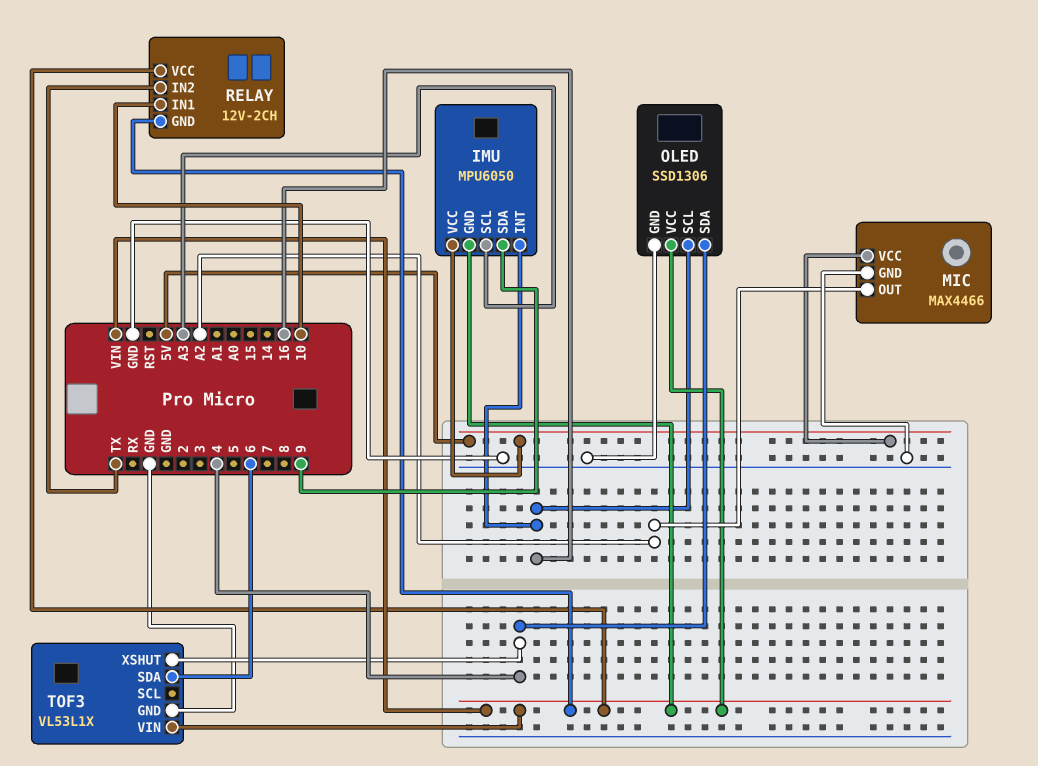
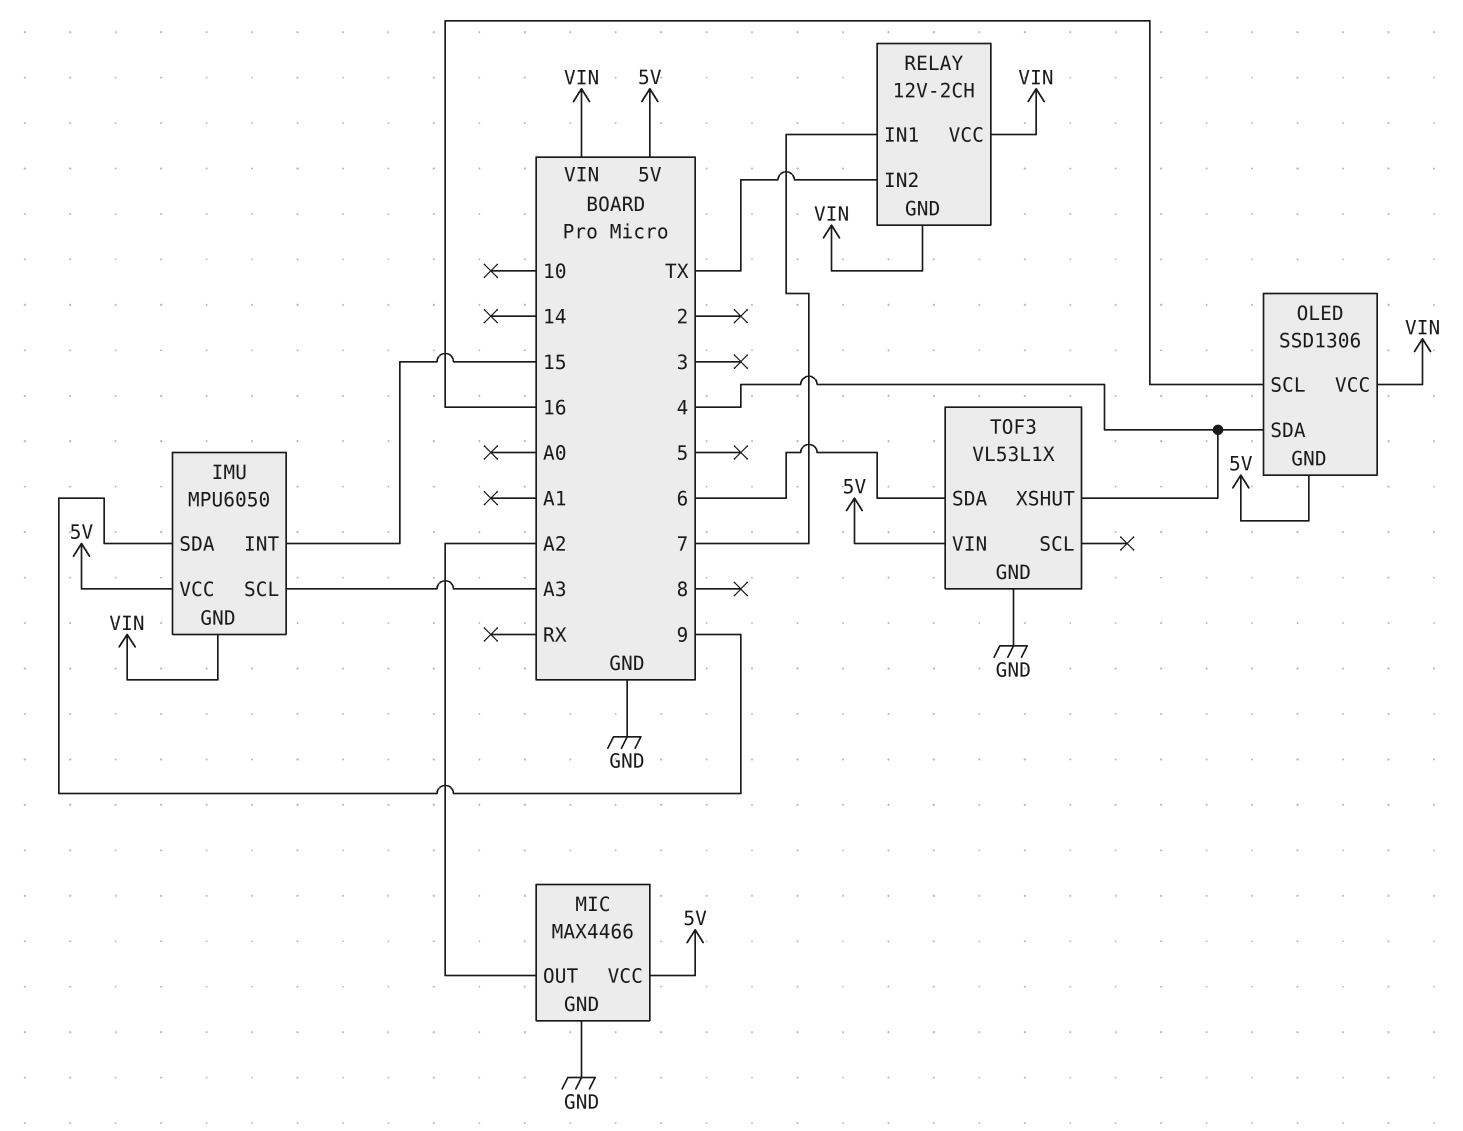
IMU pin INT: 16 -> 15
OLED pin GND: GND -> 5V
RELAY pin IN1: 10 -> 7
TOF3 pin VIN: VIN -> 5V

